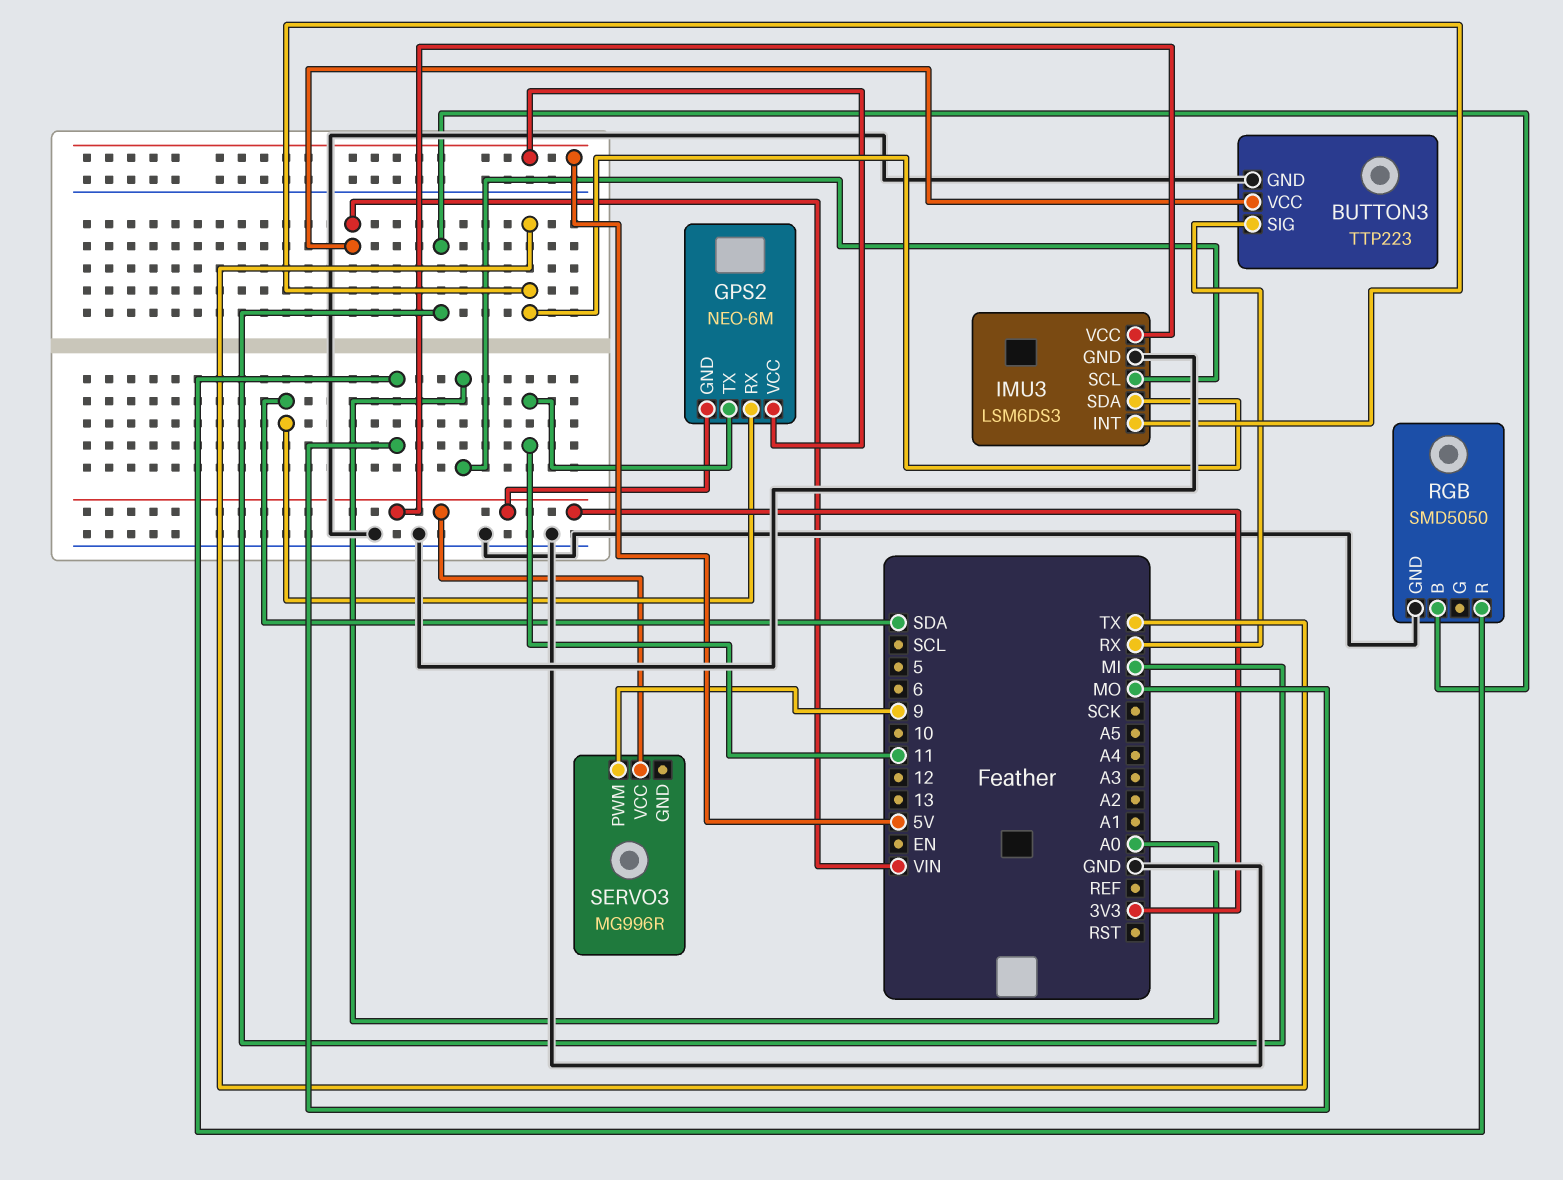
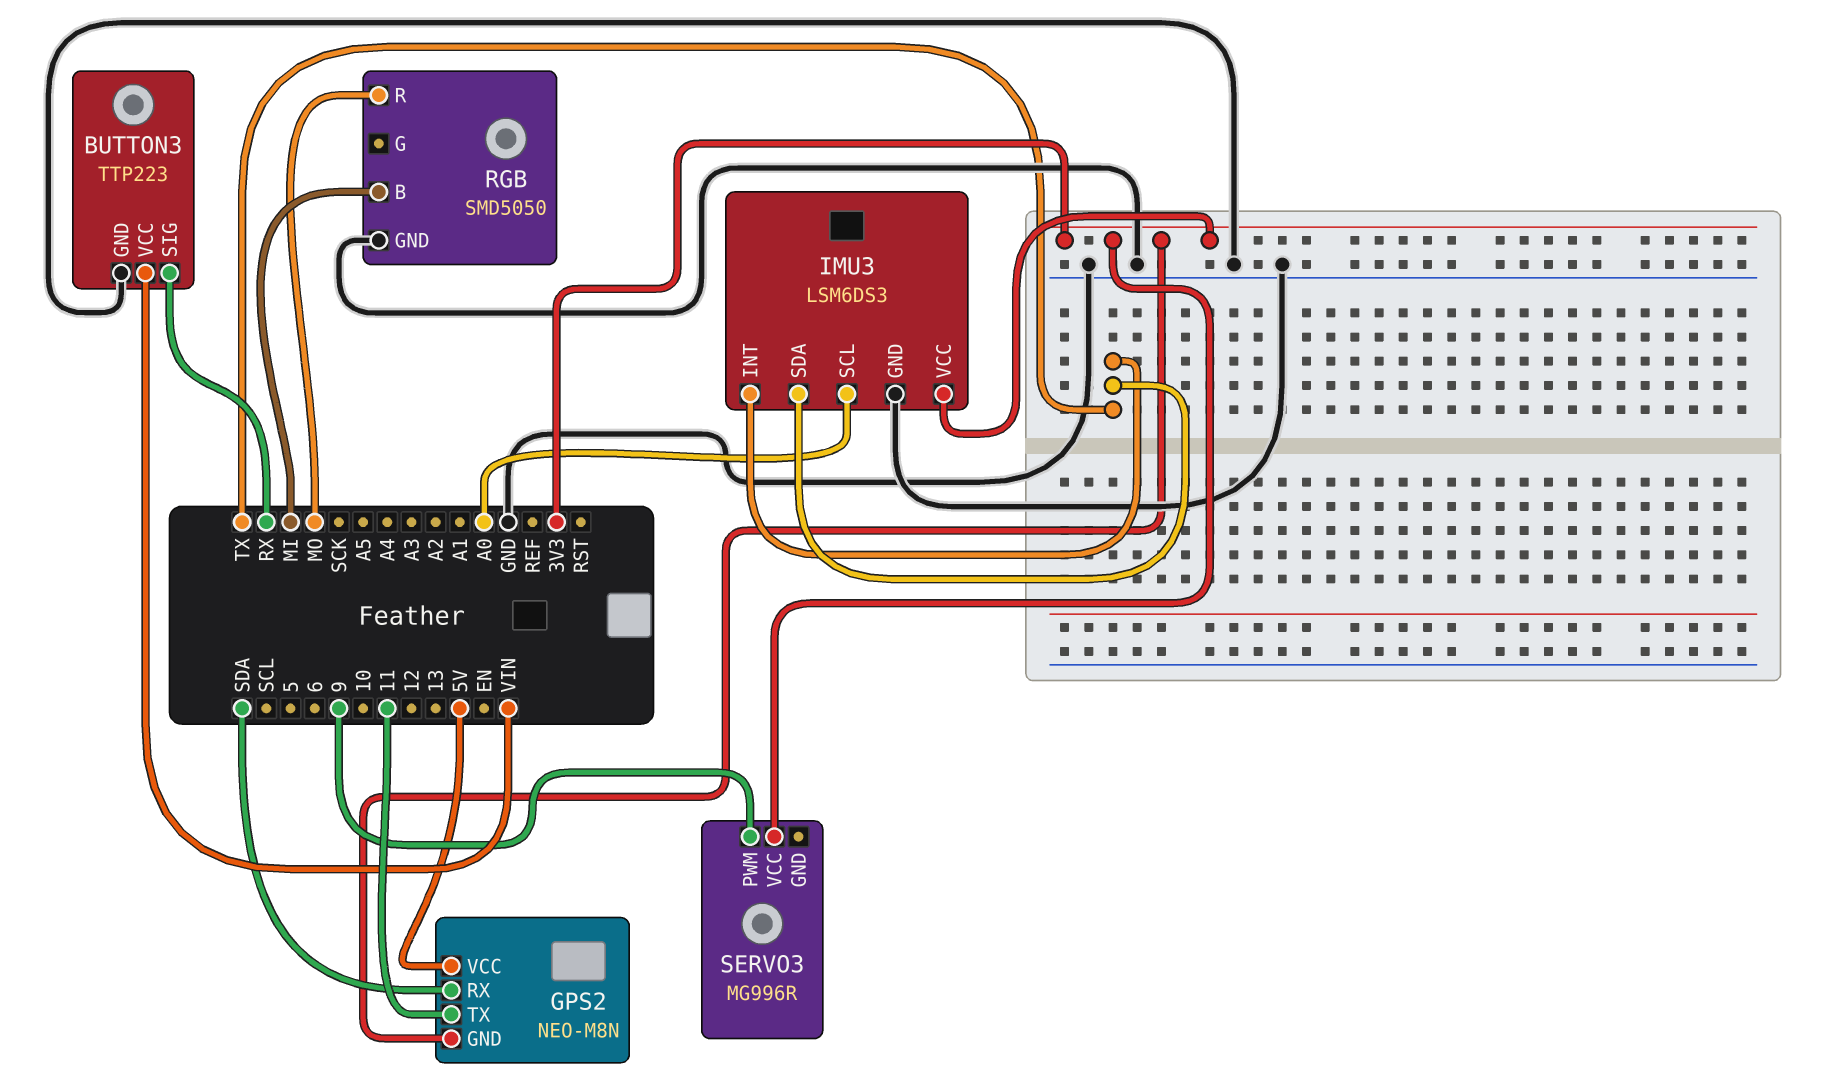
GPS2: NEO-6M -> NEO-M8N

